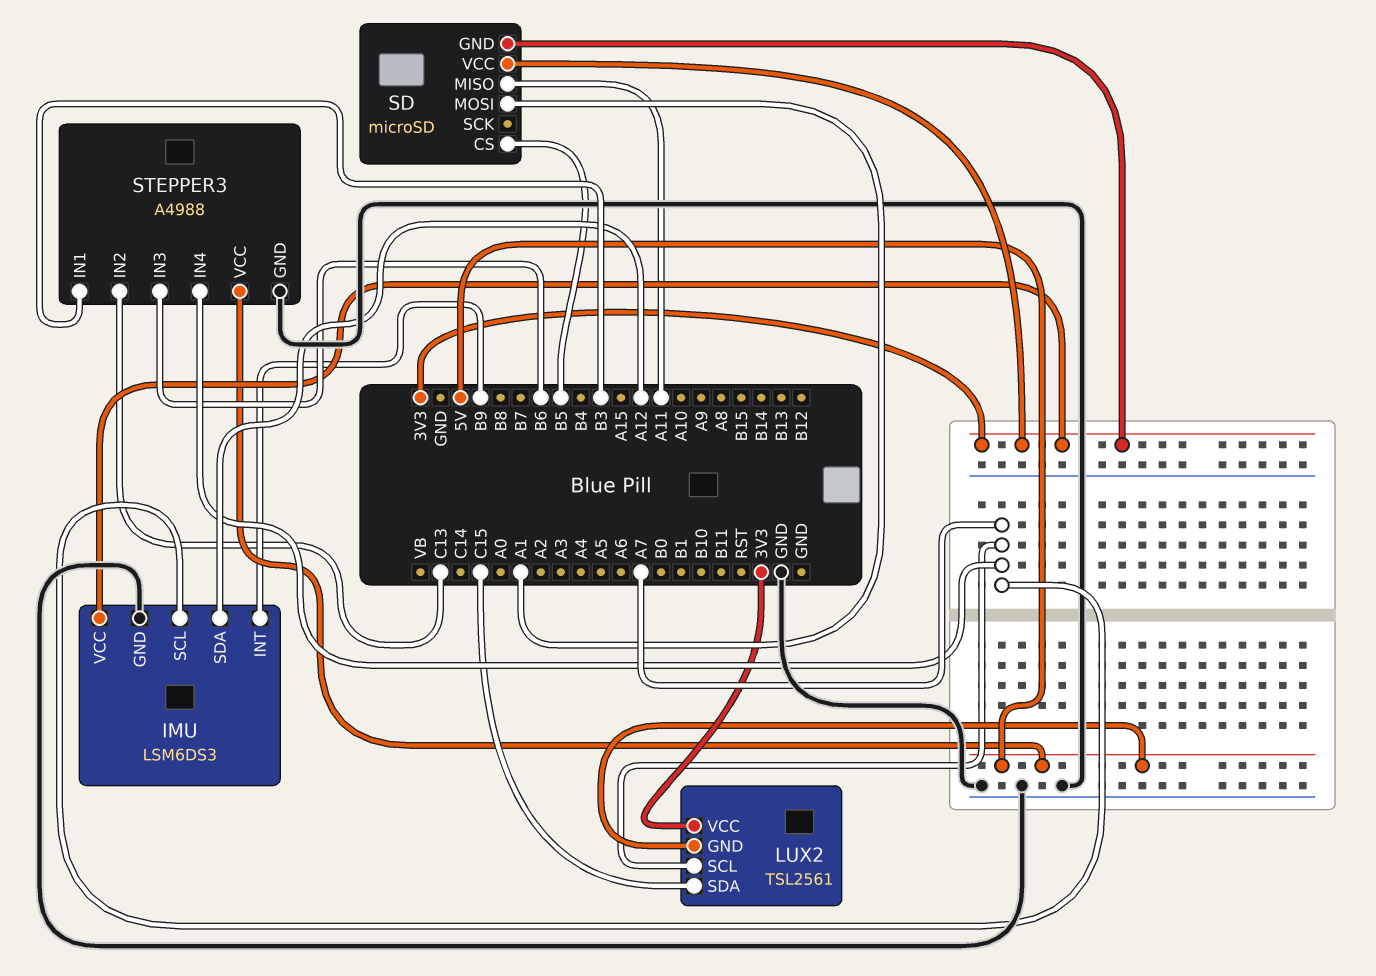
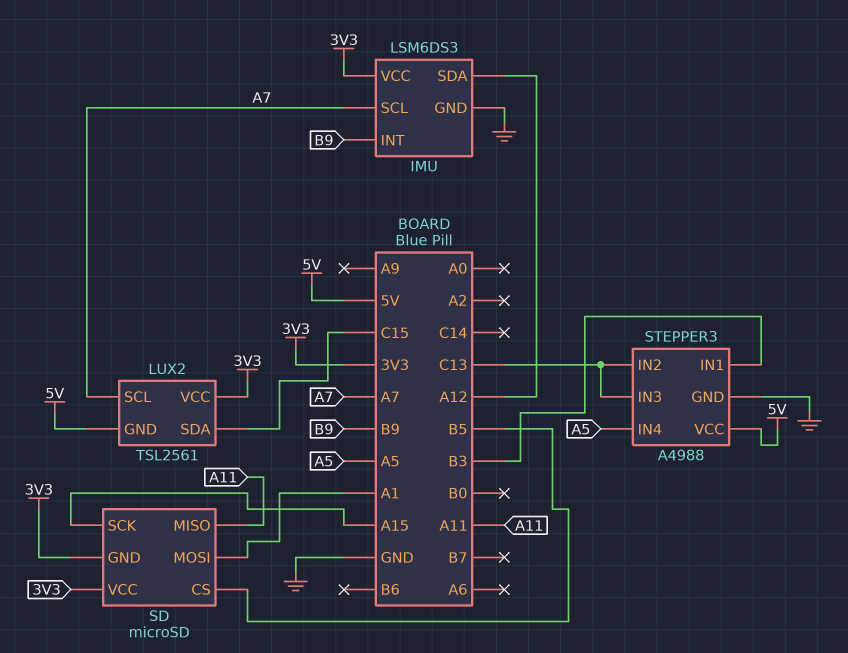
SD pin SCK: none -> A15
STEPPER3 pin IN3: B6 -> C13
STEPPER3 pin IN4: A7 -> A5

